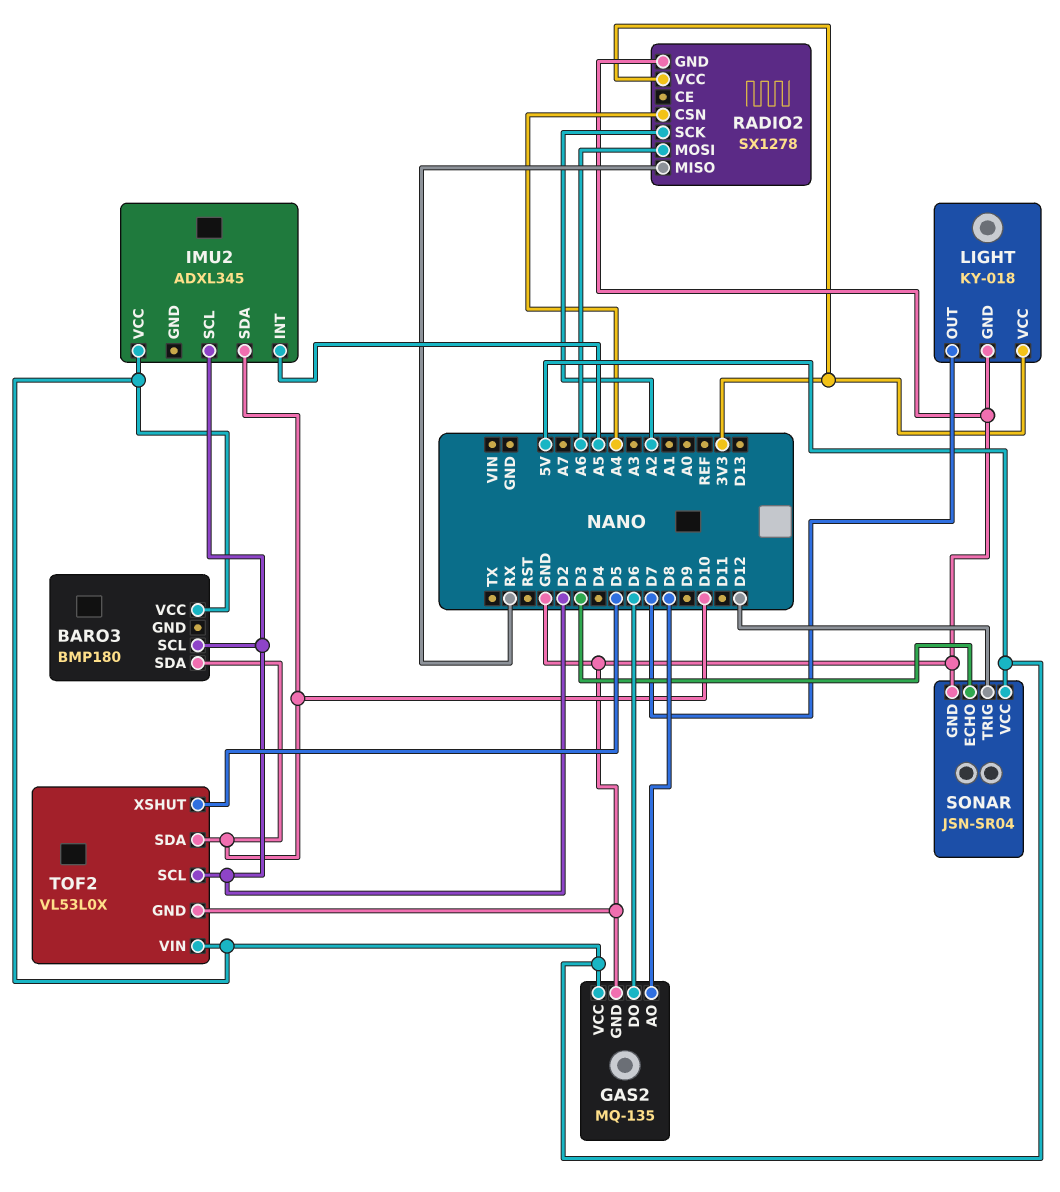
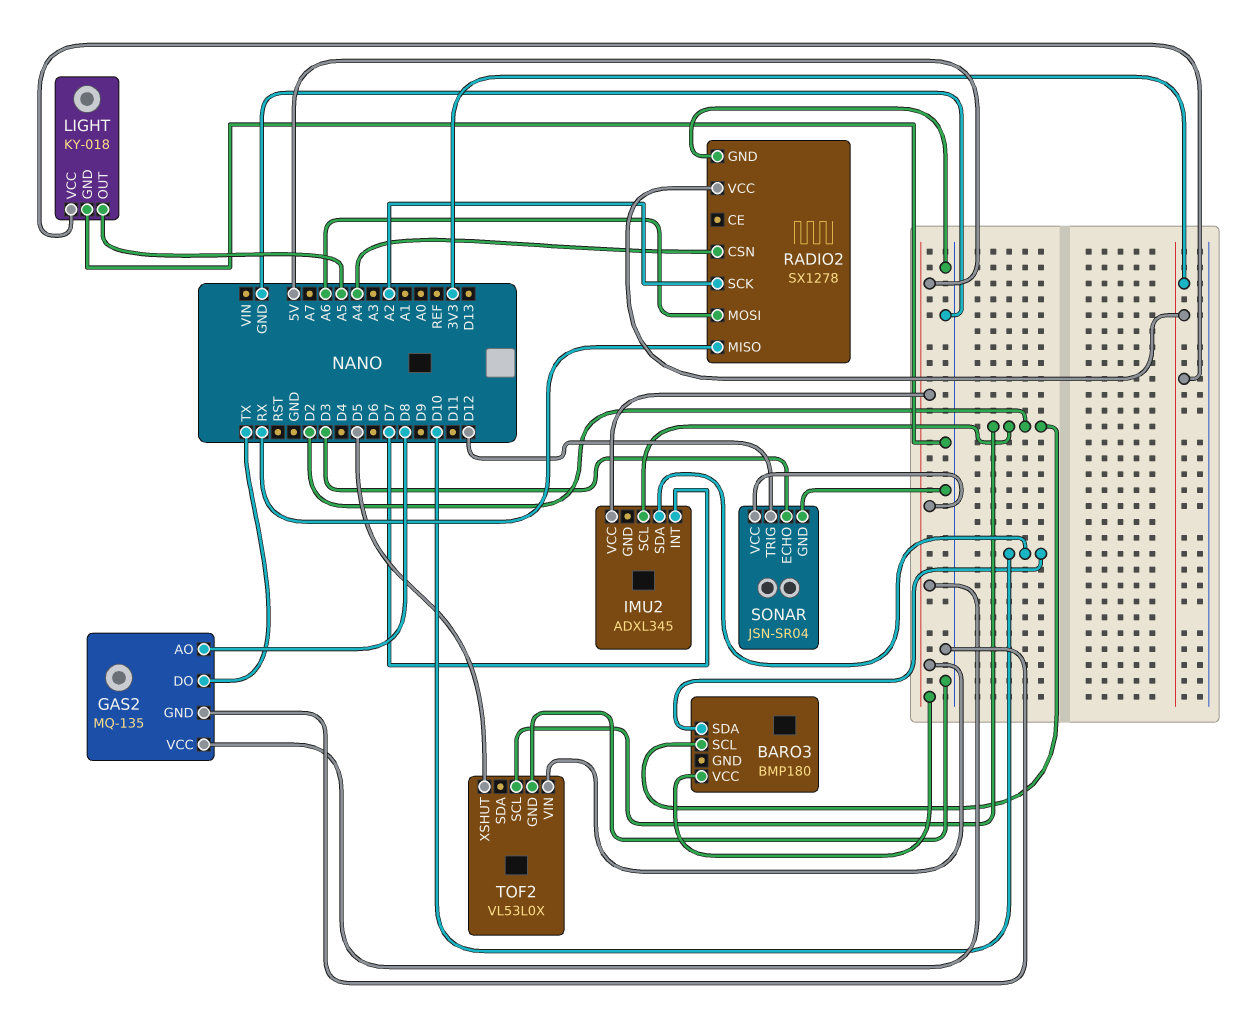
GAS2 pin DO: D6 -> TX
IMU2 pin INT: A5 -> D7
LIGHT pin OUT: D7 -> A5
TOF2 pin SDA: D10 -> none

